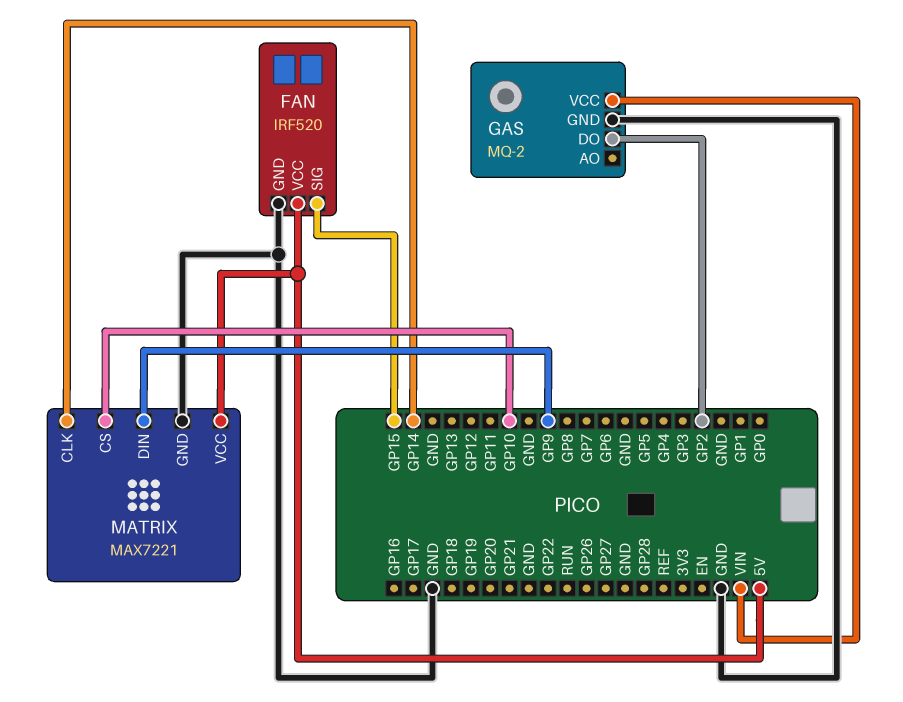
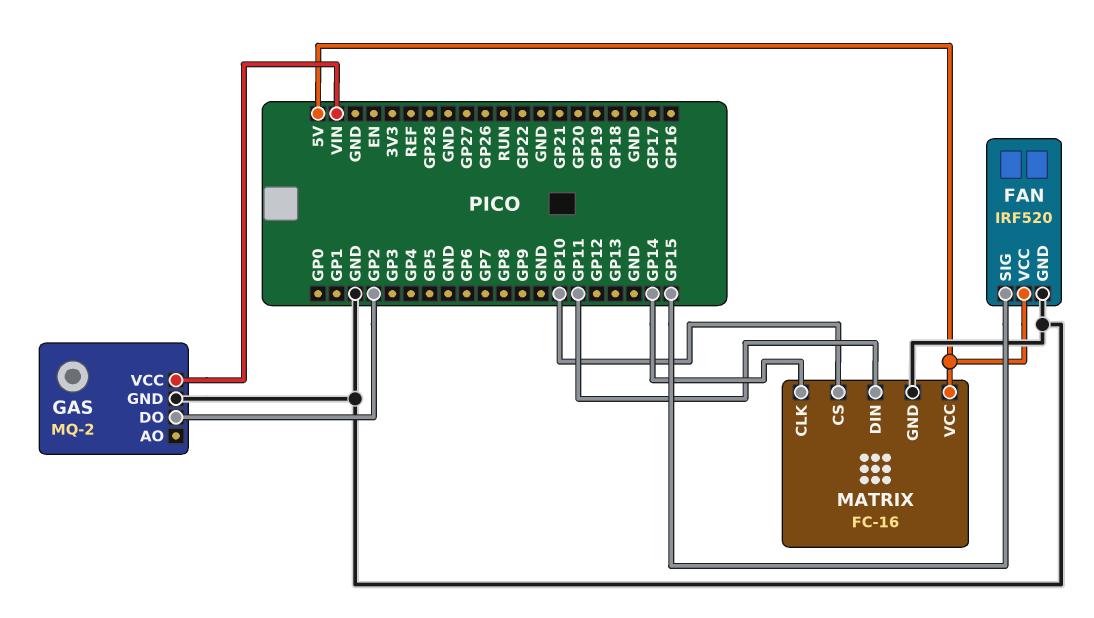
MATRIX: MAX7221 -> FC-16
MATRIX pin DIN: GP9 -> GP11

